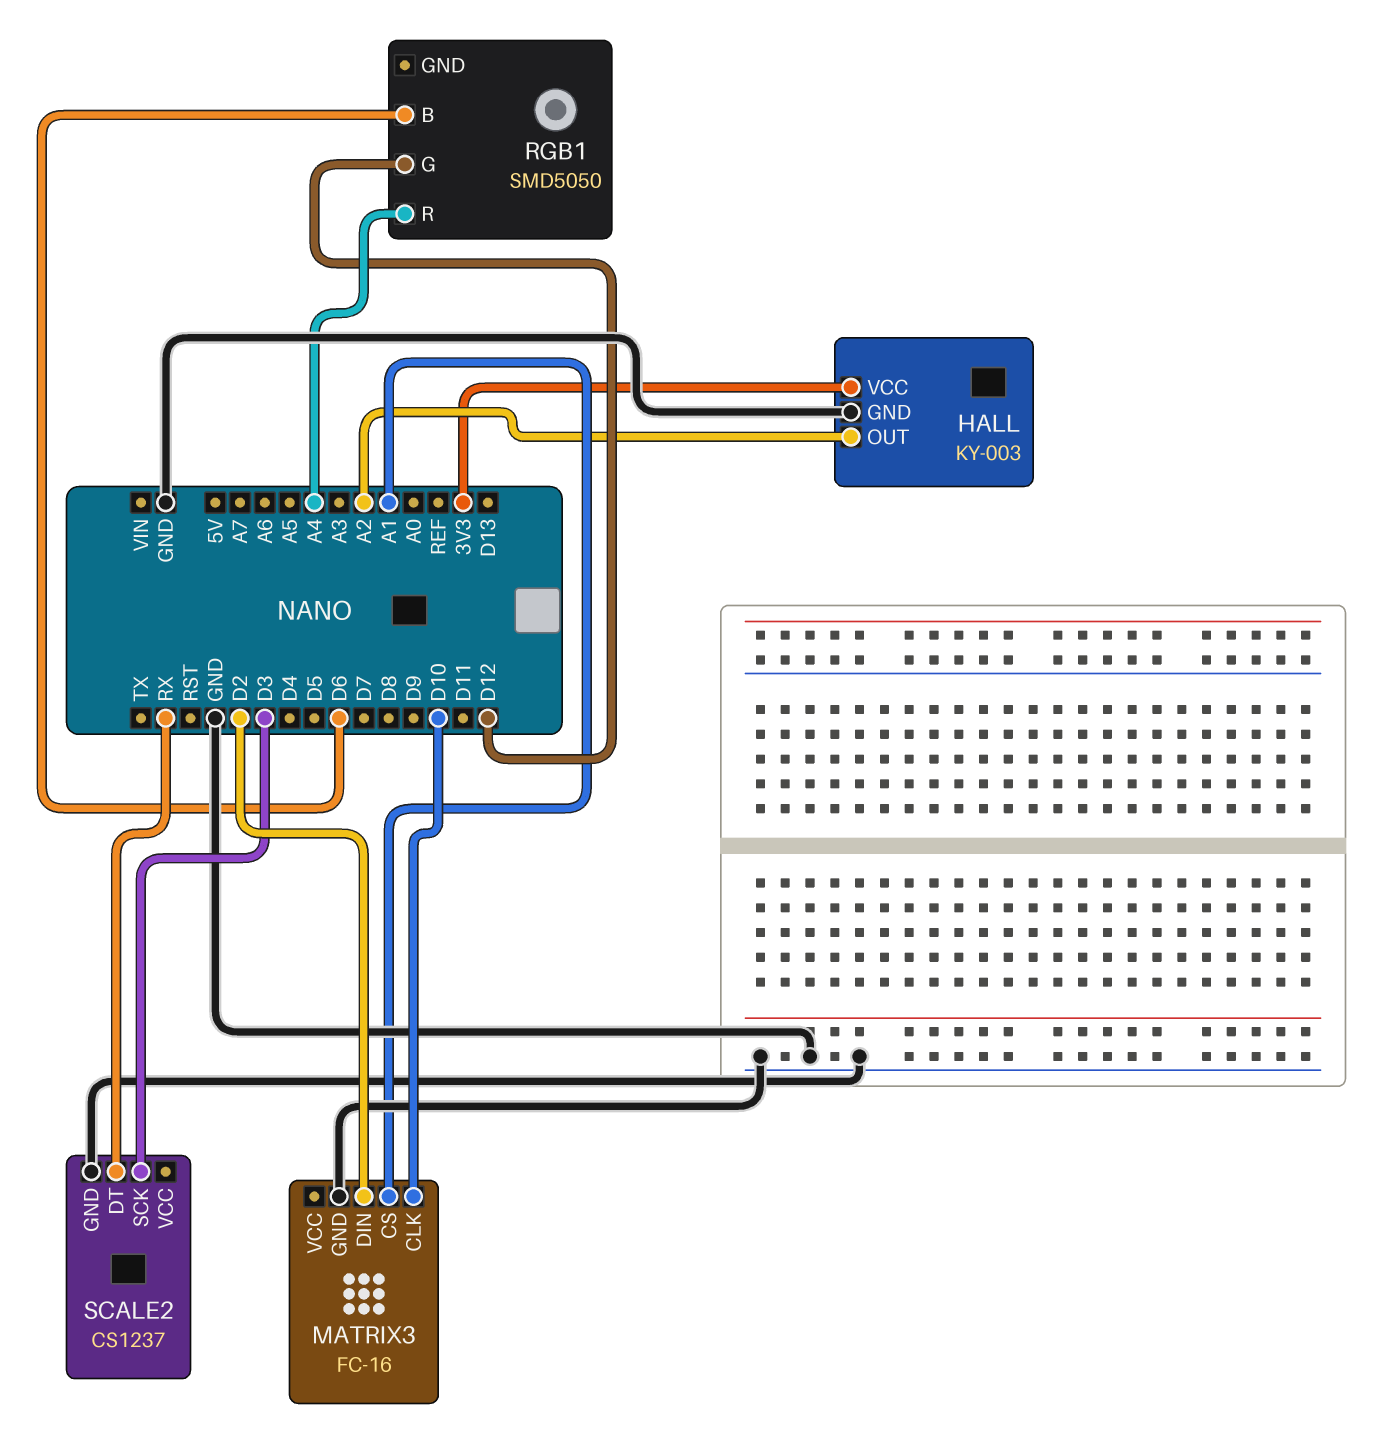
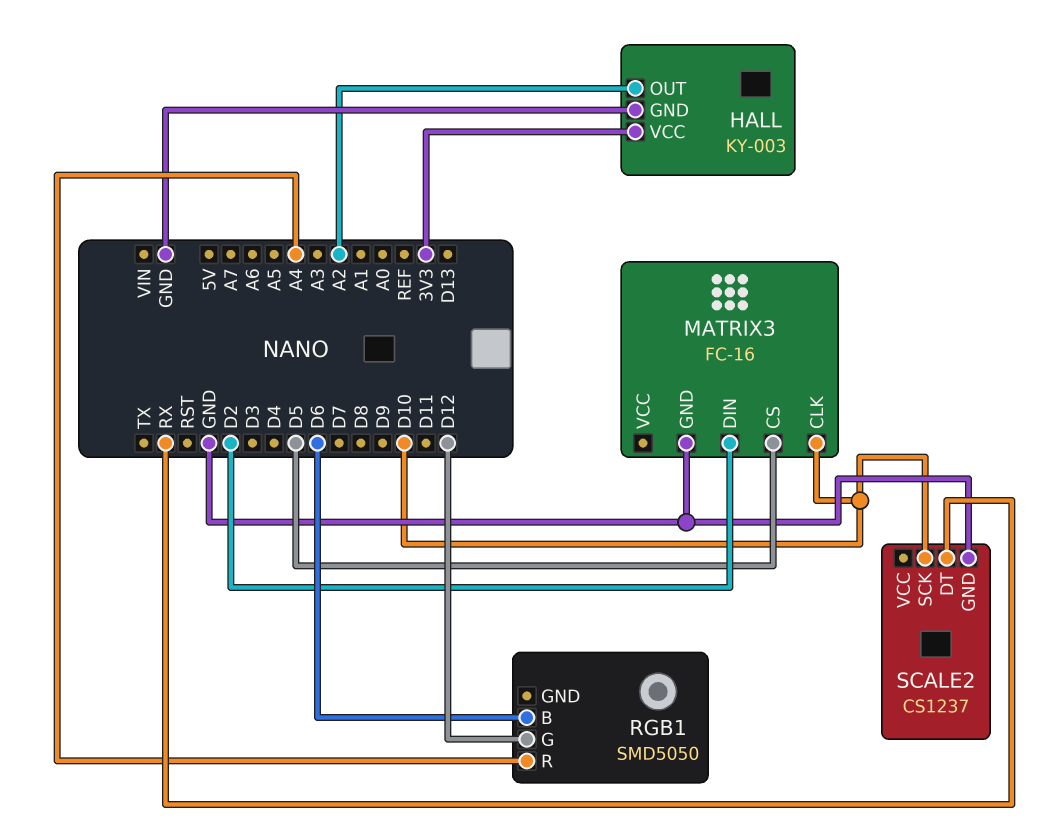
MATRIX3 pin CS: A1 -> D5
SCALE2 pin SCK: D3 -> D10

